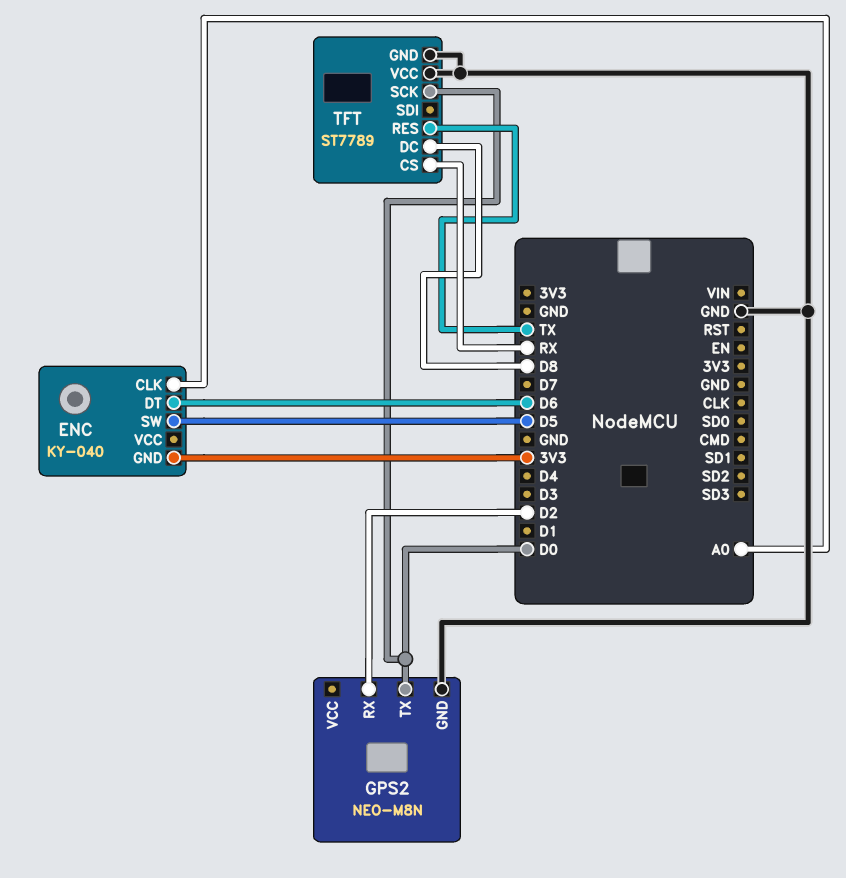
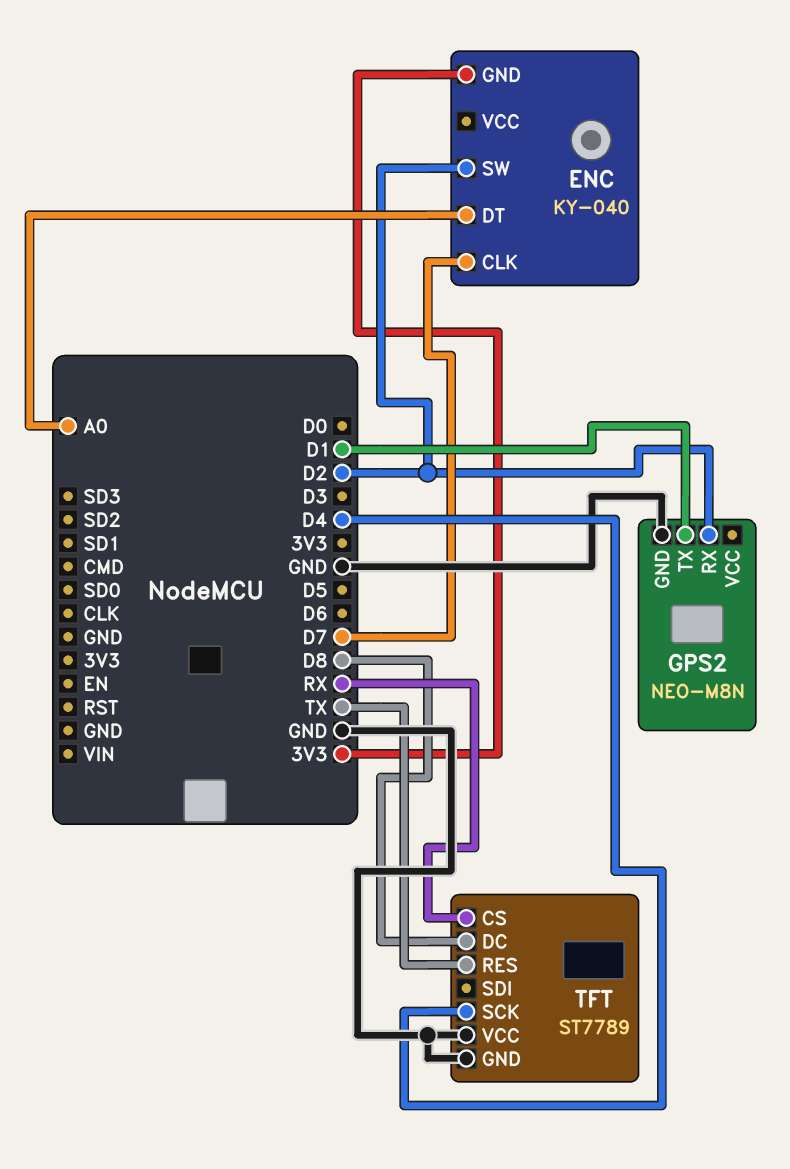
ENC pin CLK: A0 -> D7
ENC pin DT: D6 -> A0
ENC pin SW: D5 -> D2
GPS2 pin TX: D0 -> D1
TFT pin SCK: D0 -> D4

